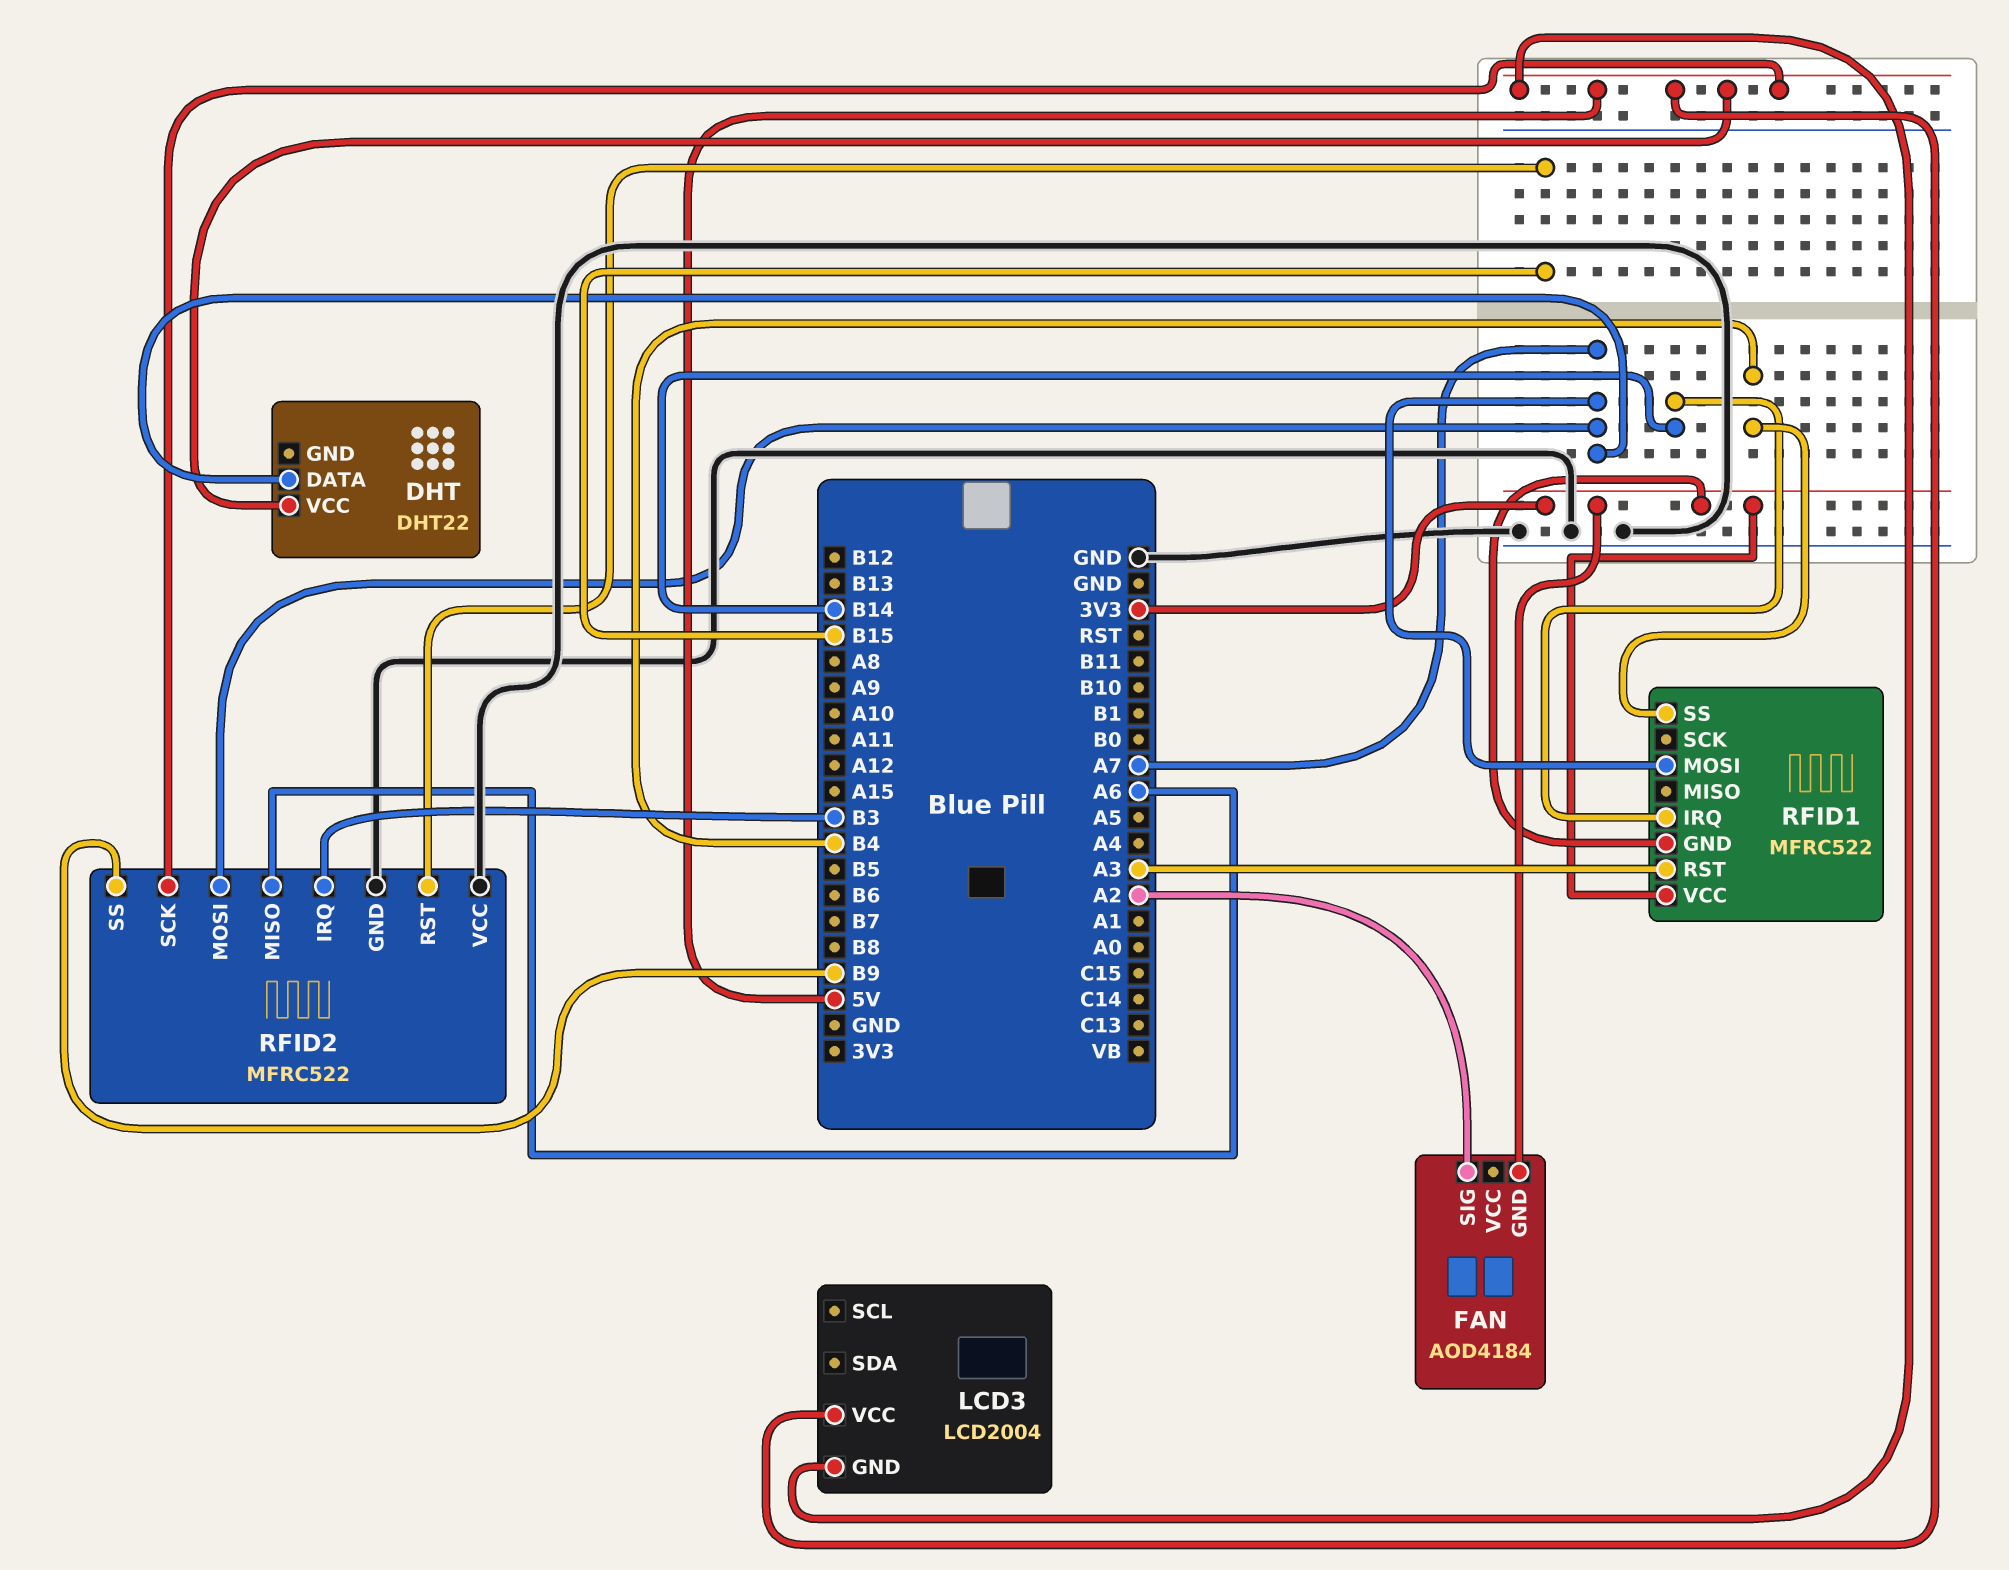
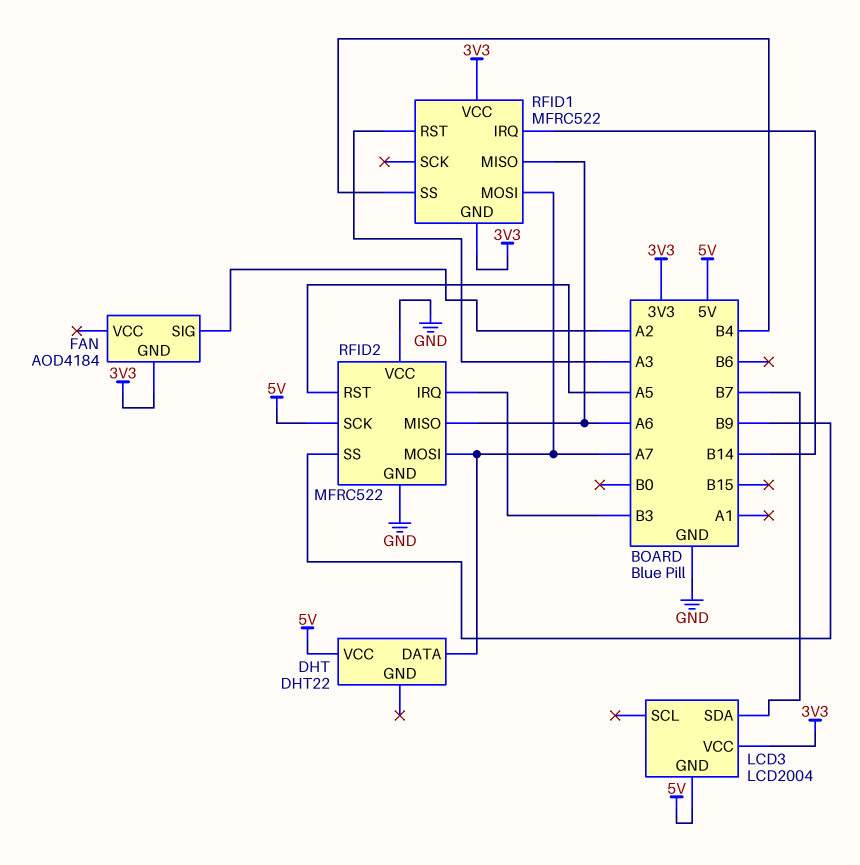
LCD3 pin SDA: none -> B7
LCD3 pin VCC: 5V -> 3V3
RFID1 pin MISO: none -> A6
RFID2 pin RST: B15 -> A5

